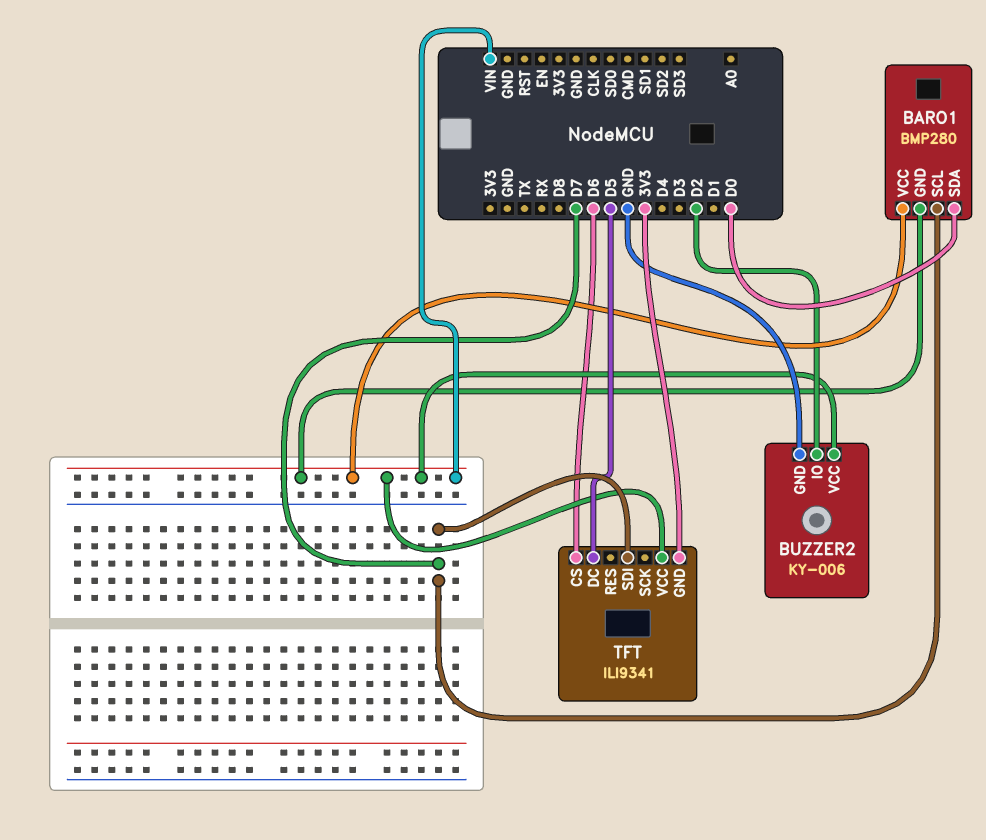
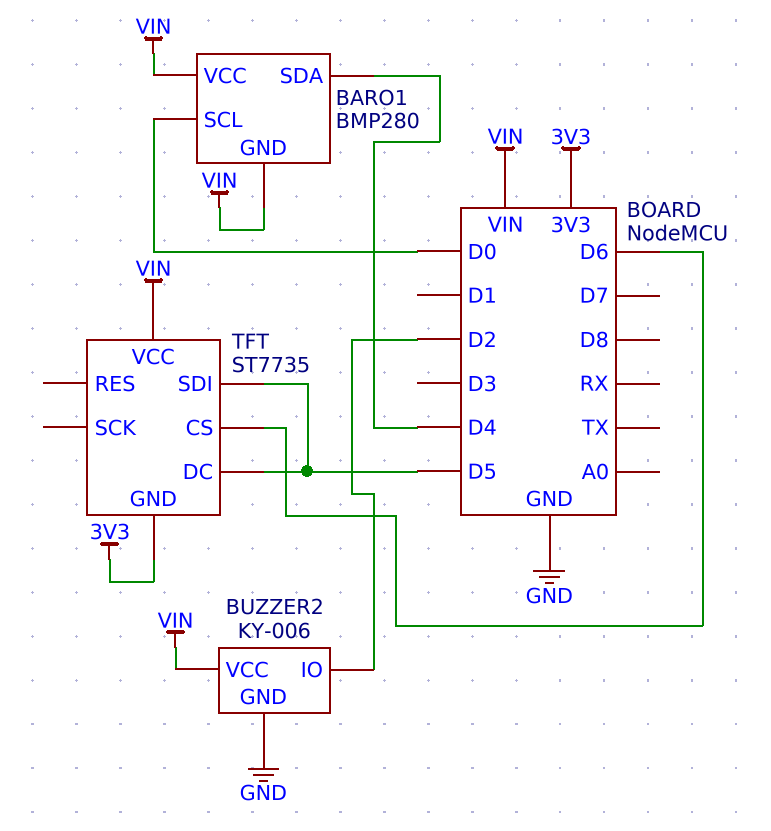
BARO1 pin SCL: D7 -> D0
BARO1 pin SDA: D0 -> D4
TFT: ILI9341 -> ST7735
TFT pin SDI: D7 -> D5

